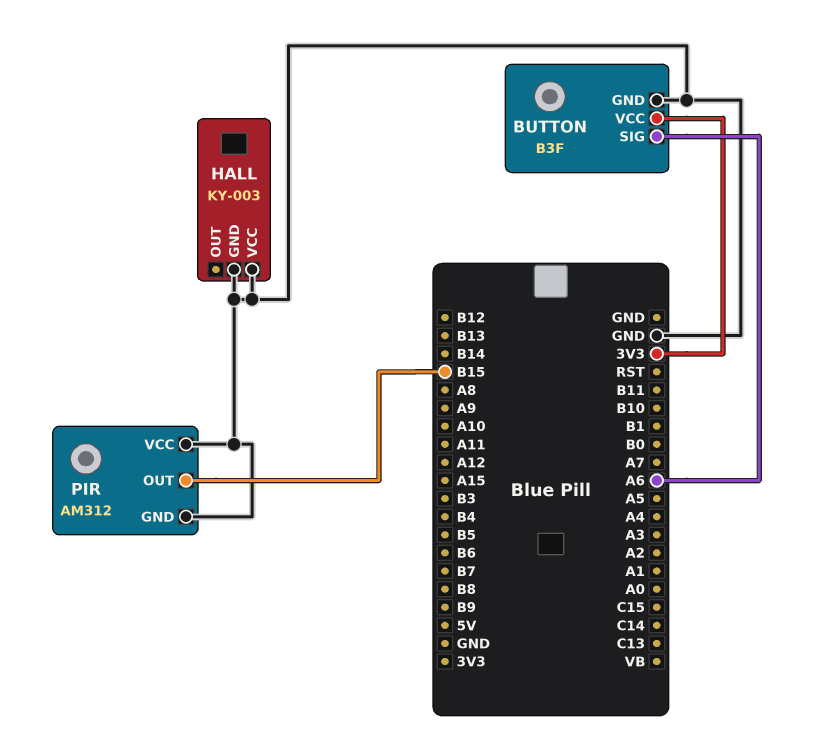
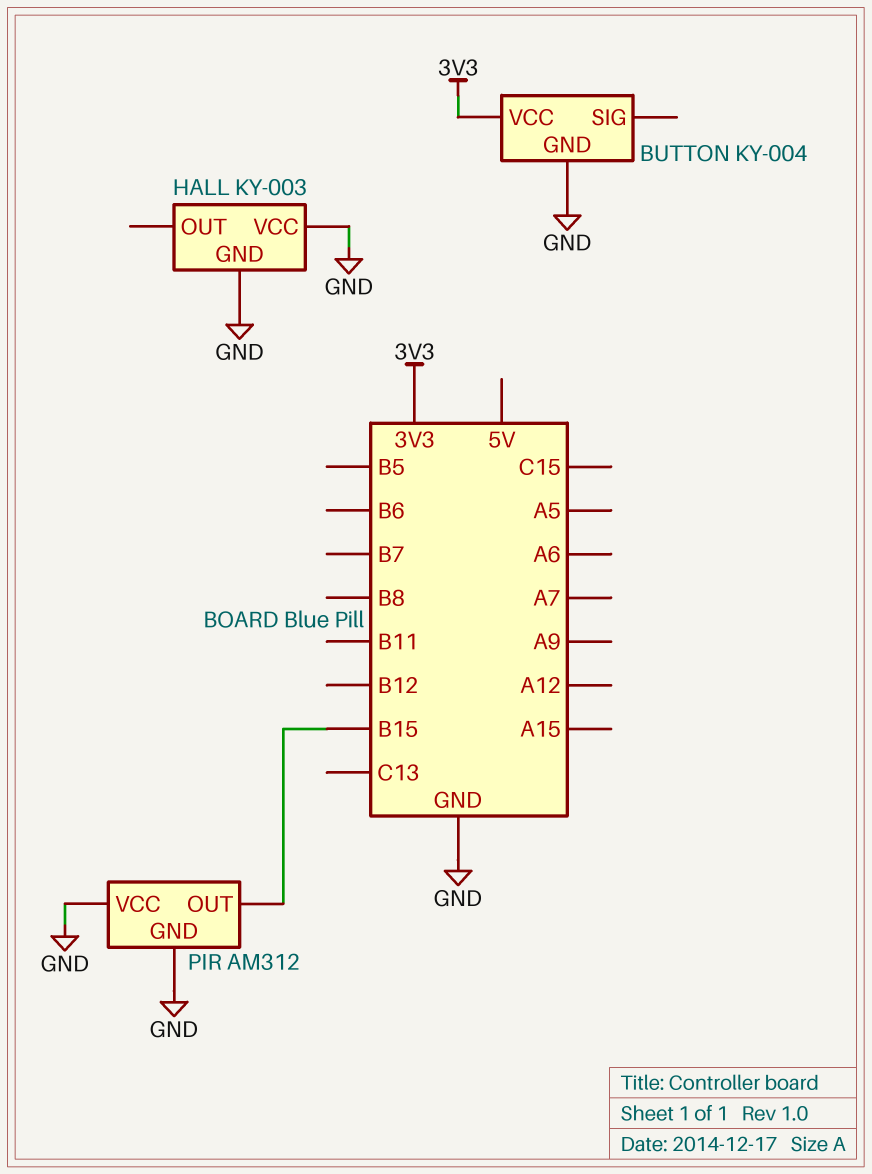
BUTTON: B3F -> KY-004
BUTTON pin SIG: A6 -> none

